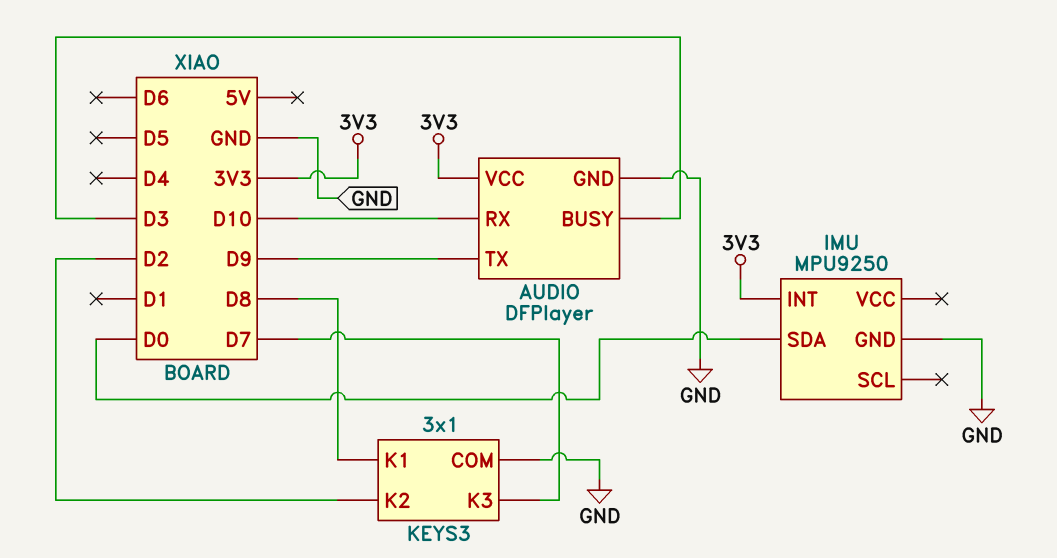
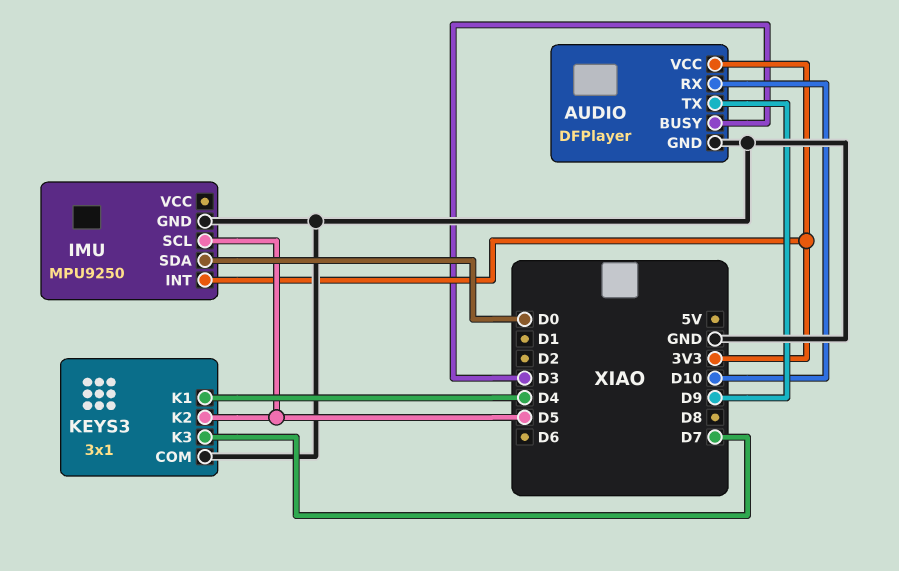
IMU pin SCL: none -> D5
KEYS3 pin K1: D8 -> D4
KEYS3 pin K2: D2 -> D5

